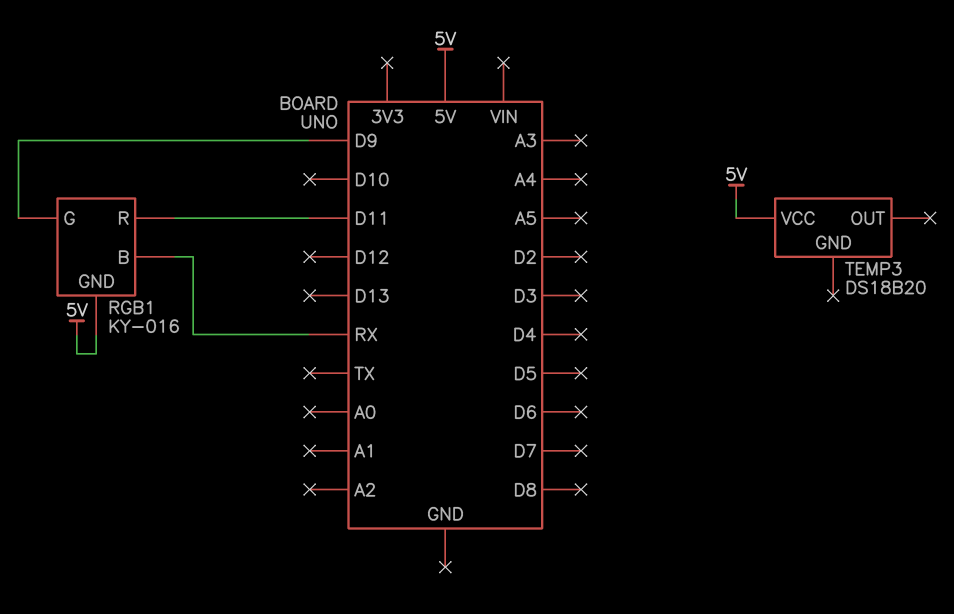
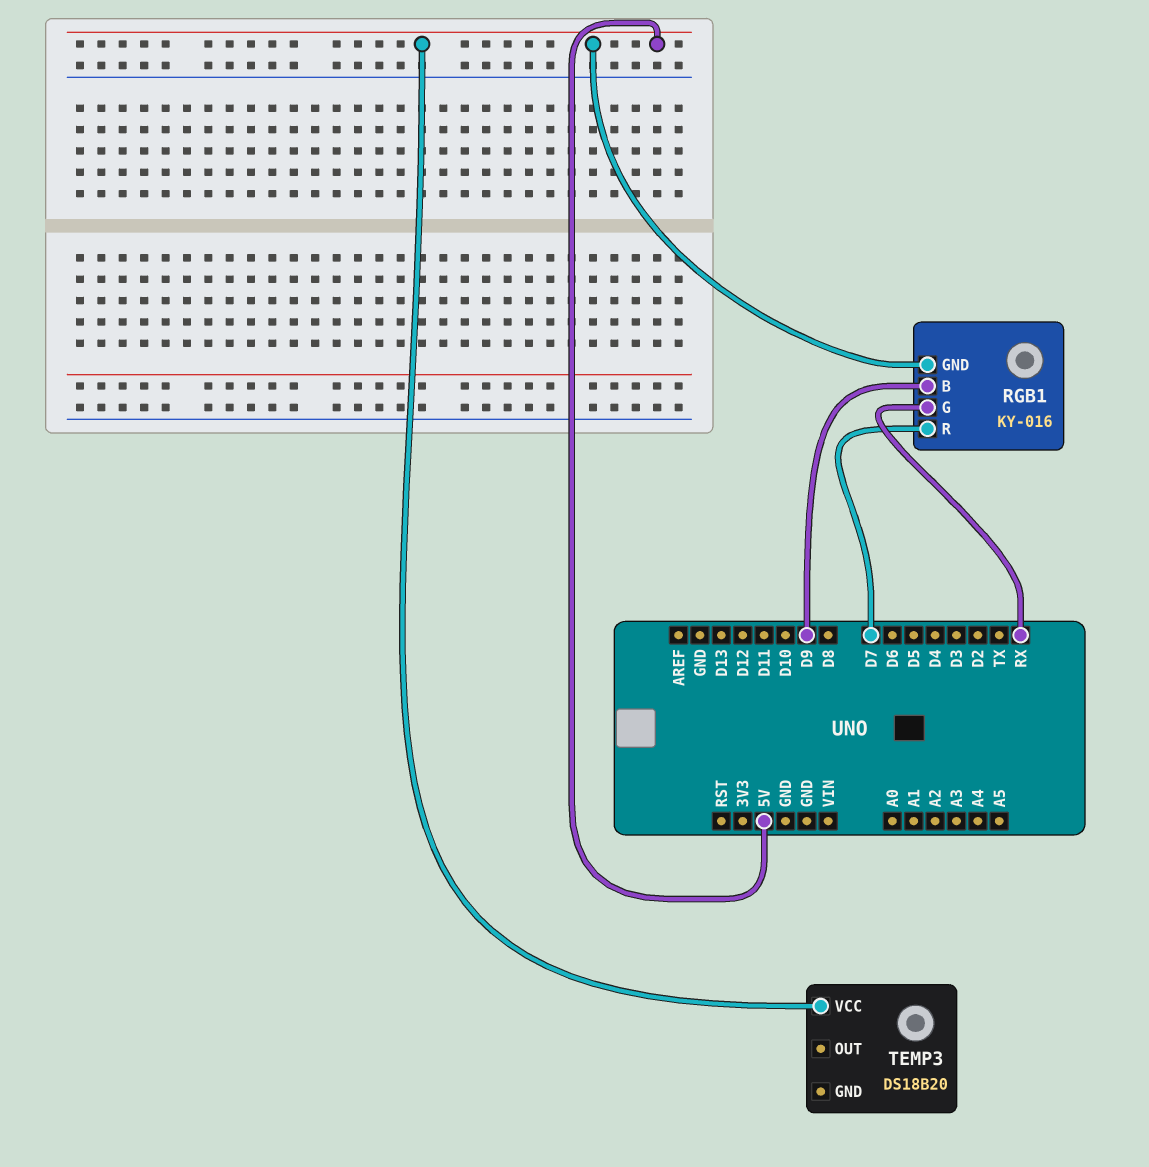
RGB1 pin B: RX -> D9
RGB1 pin G: D9 -> RX
RGB1 pin R: D11 -> D7

